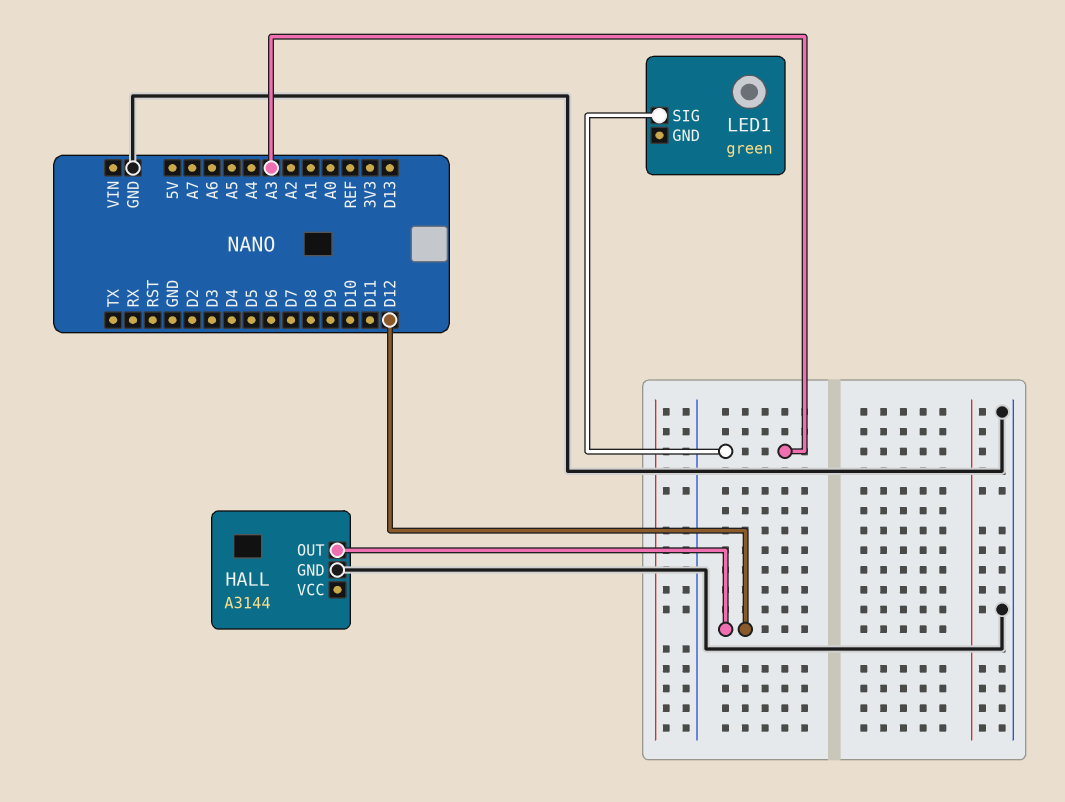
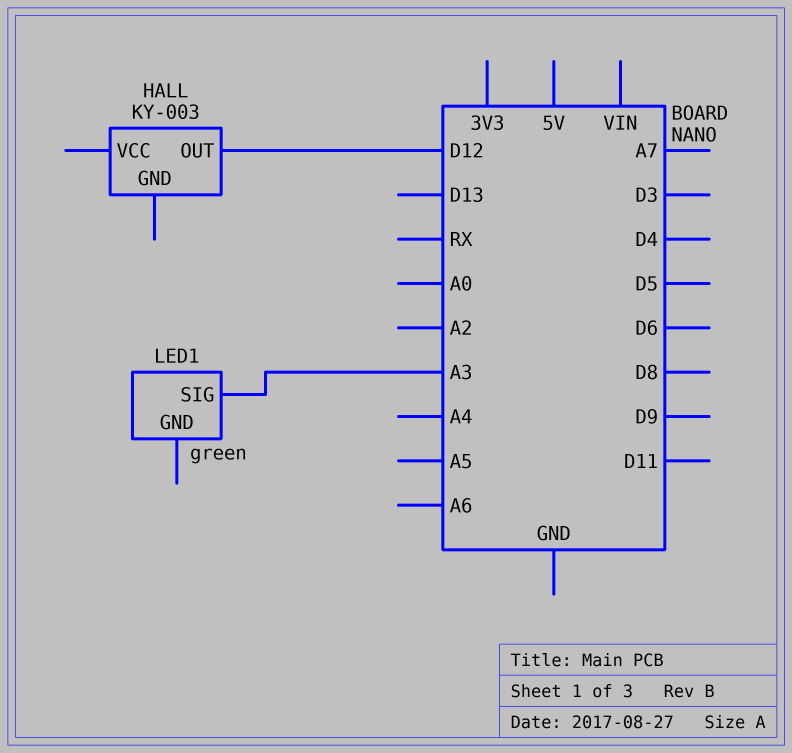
HALL: A3144 -> KY-003
HALL pin GND: GND -> none

